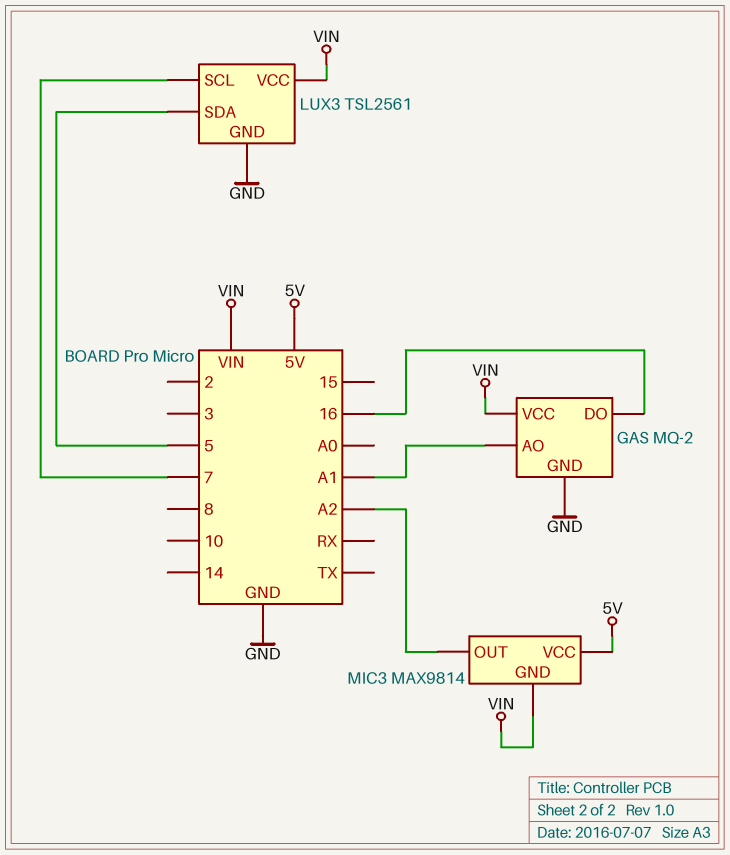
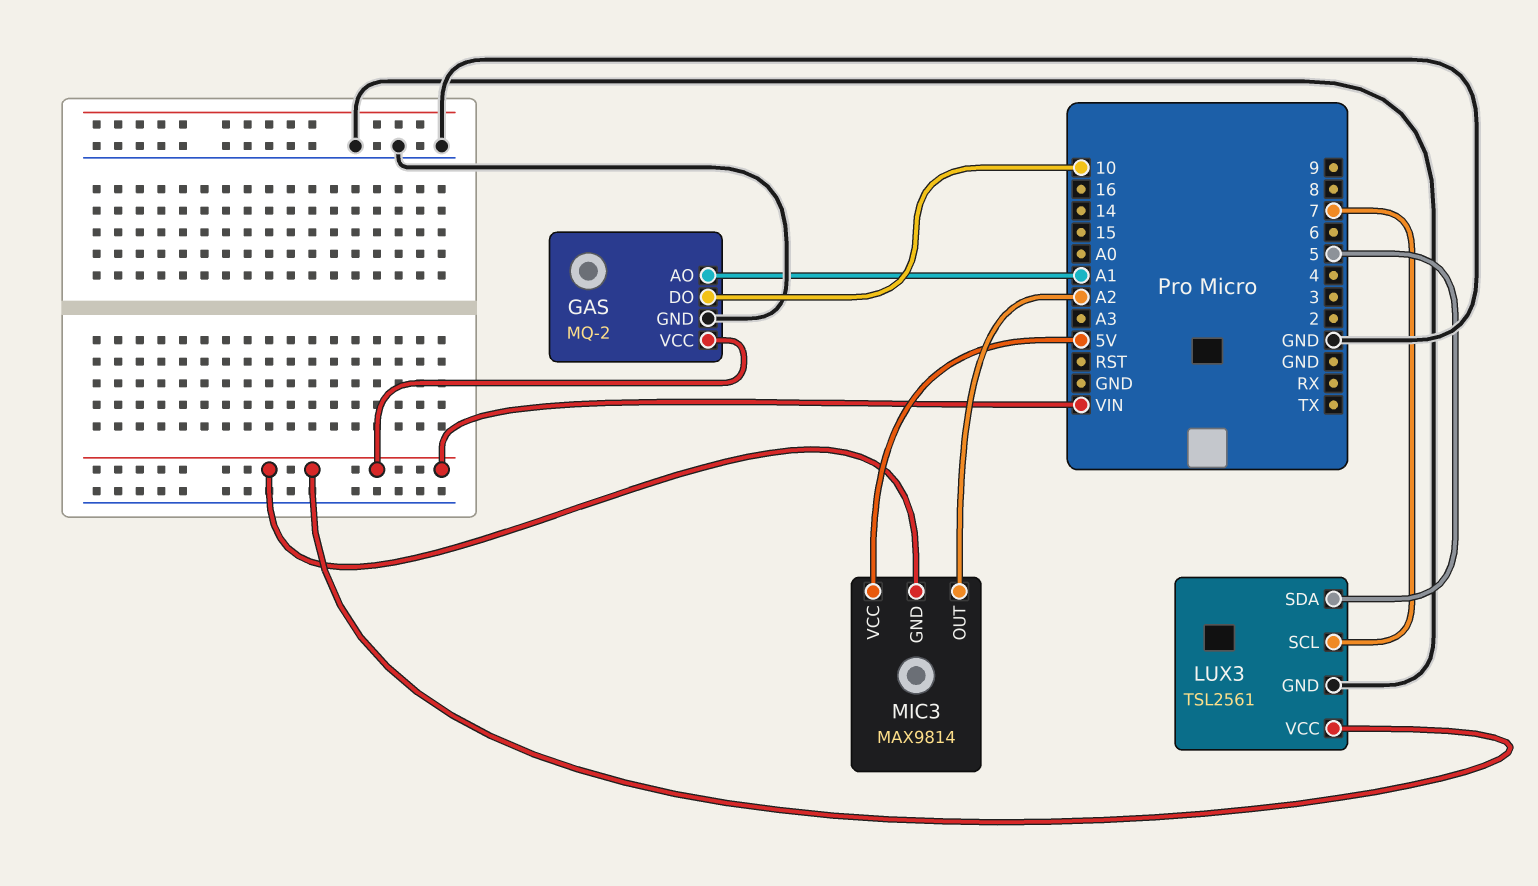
GAS pin DO: 16 -> 10

